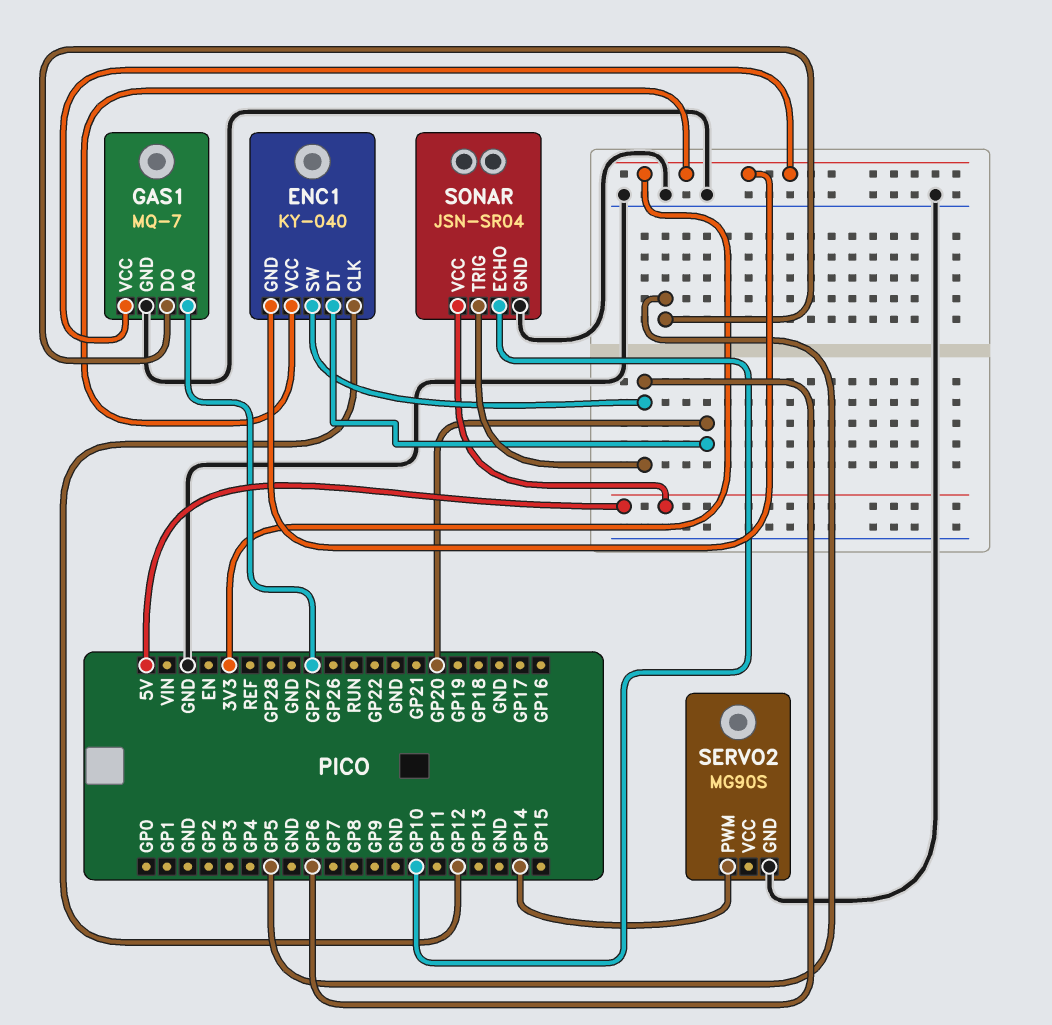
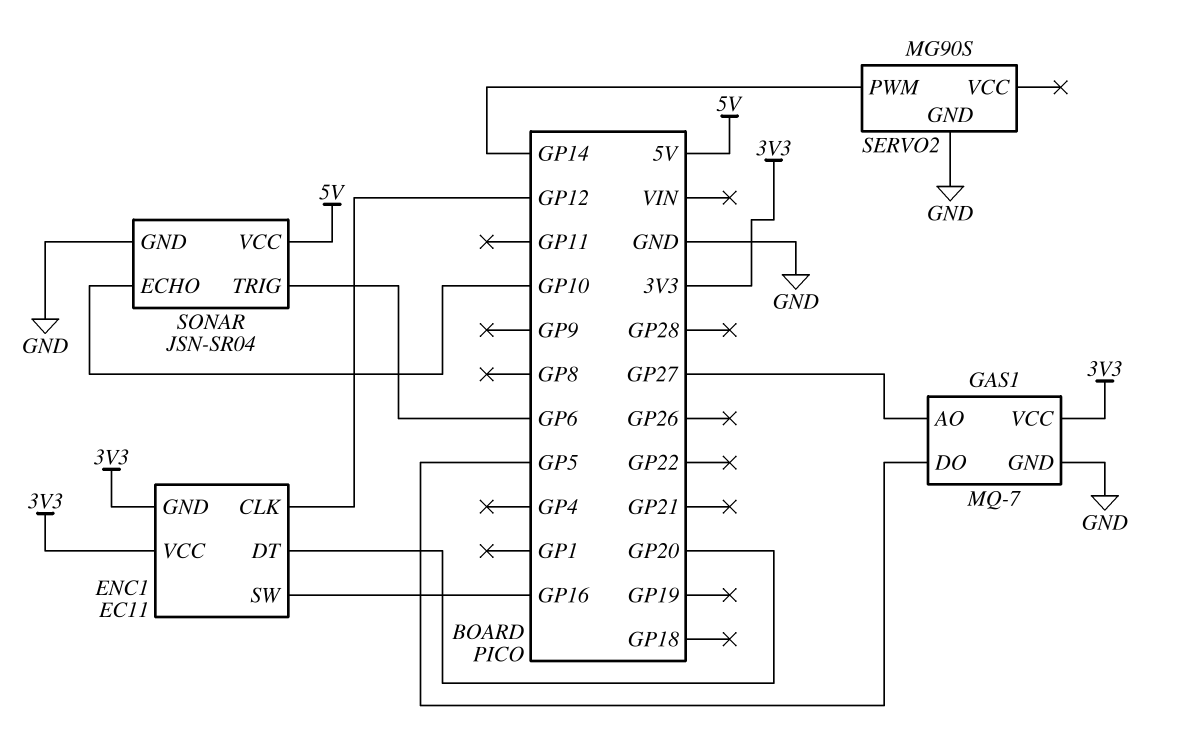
ENC1: KY-040 -> EC11
ENC1 pin SW: GP6 -> GP16

